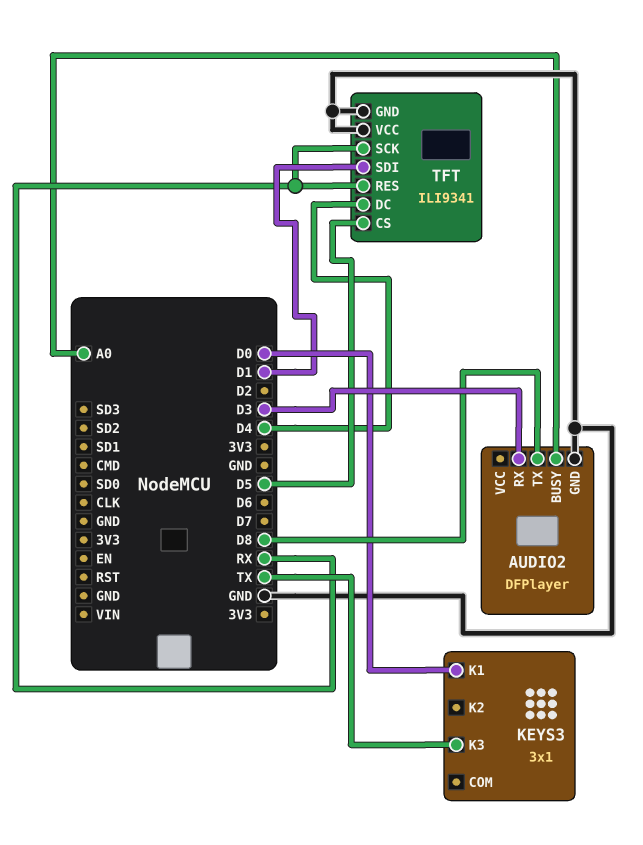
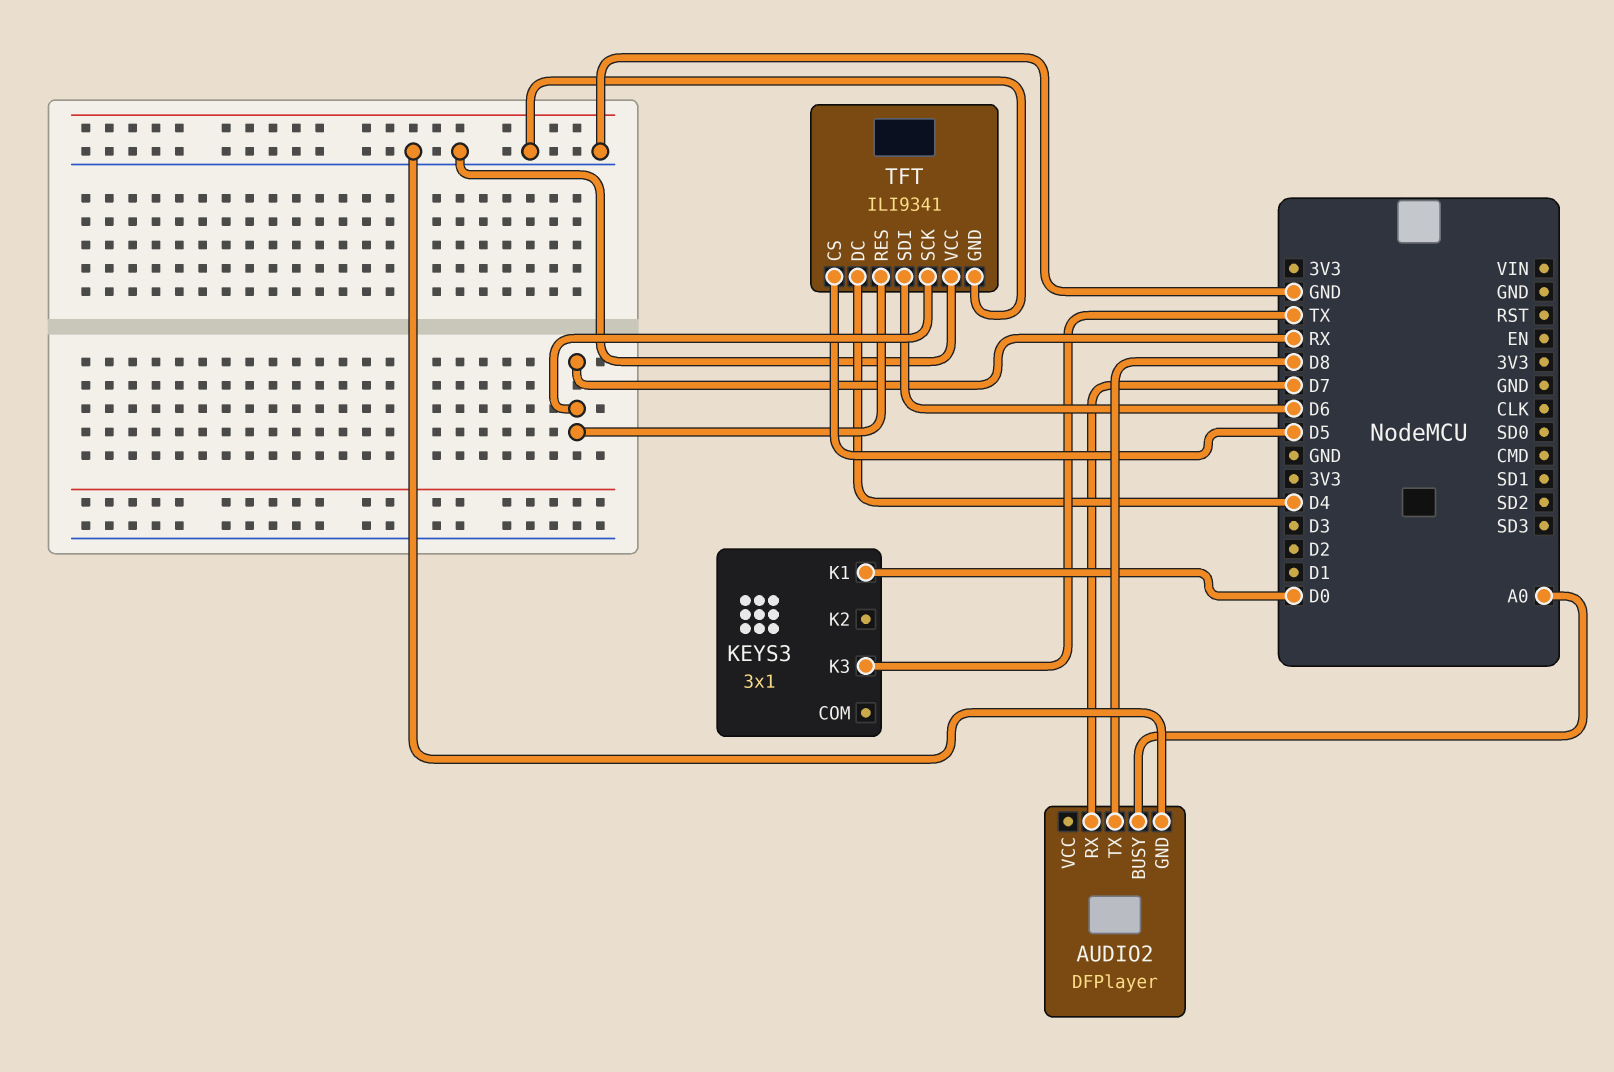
AUDIO2 pin RX: D3 -> D7
TFT pin SDI: D1 -> D6

